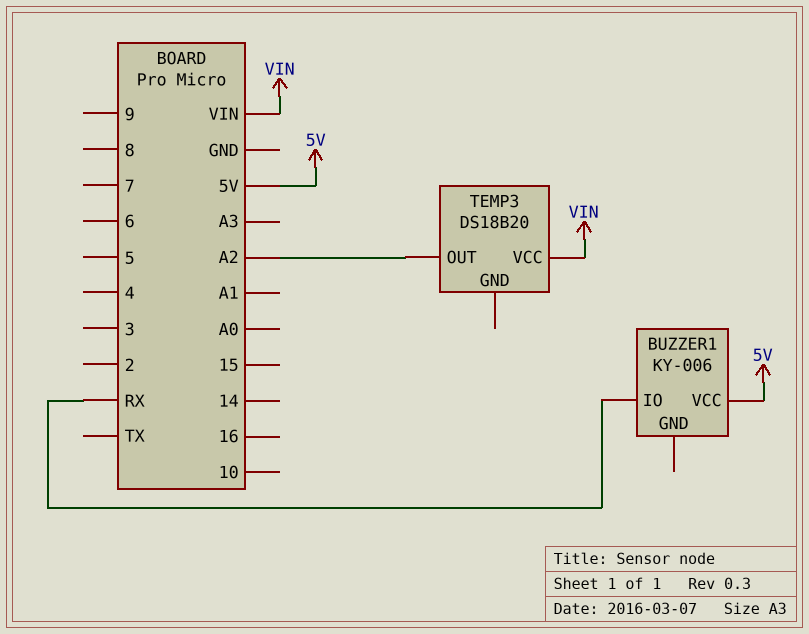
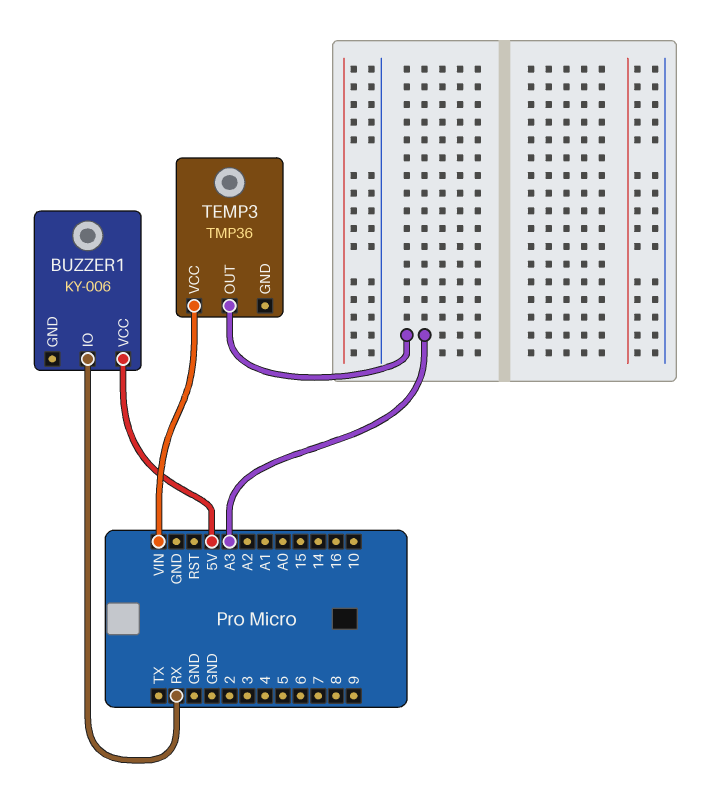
TEMP3: DS18B20 -> TMP36
TEMP3 pin OUT: A2 -> A3

